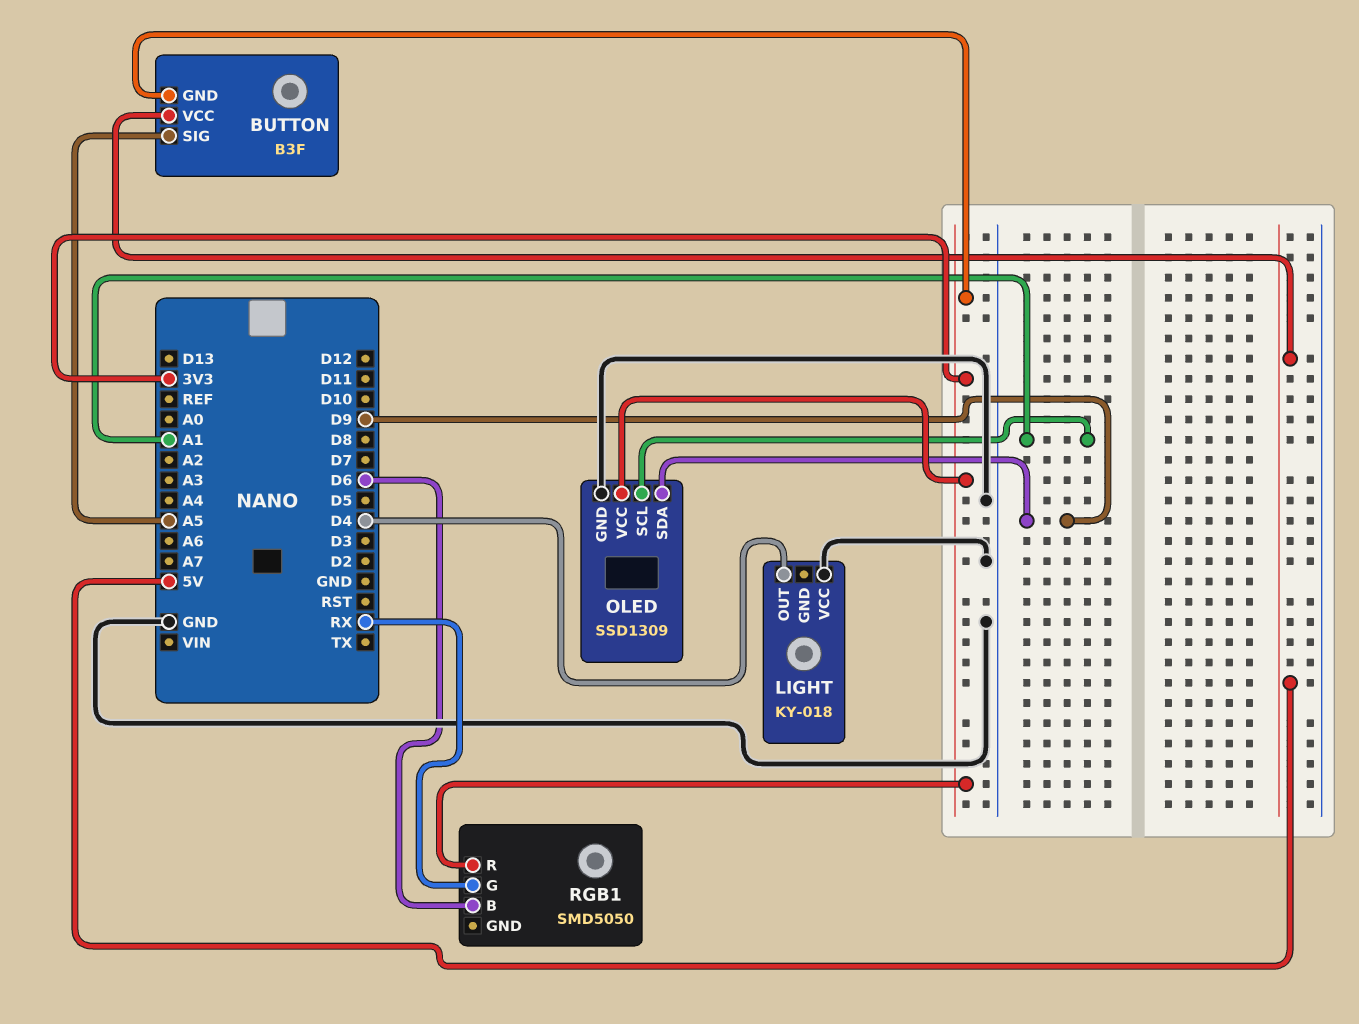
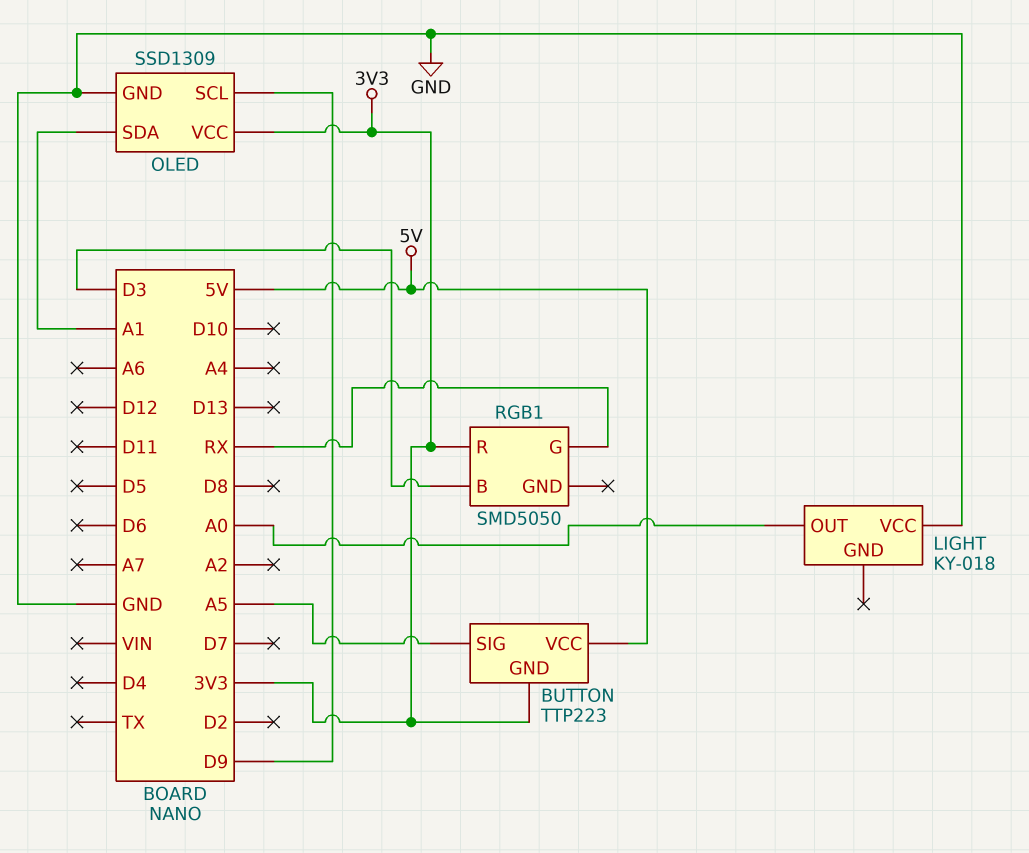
BUTTON: B3F -> TTP223
LIGHT pin OUT: D4 -> A0
OLED pin SCL: A1 -> D9
OLED pin SDA: D9 -> A1
RGB1 pin B: D6 -> D3

